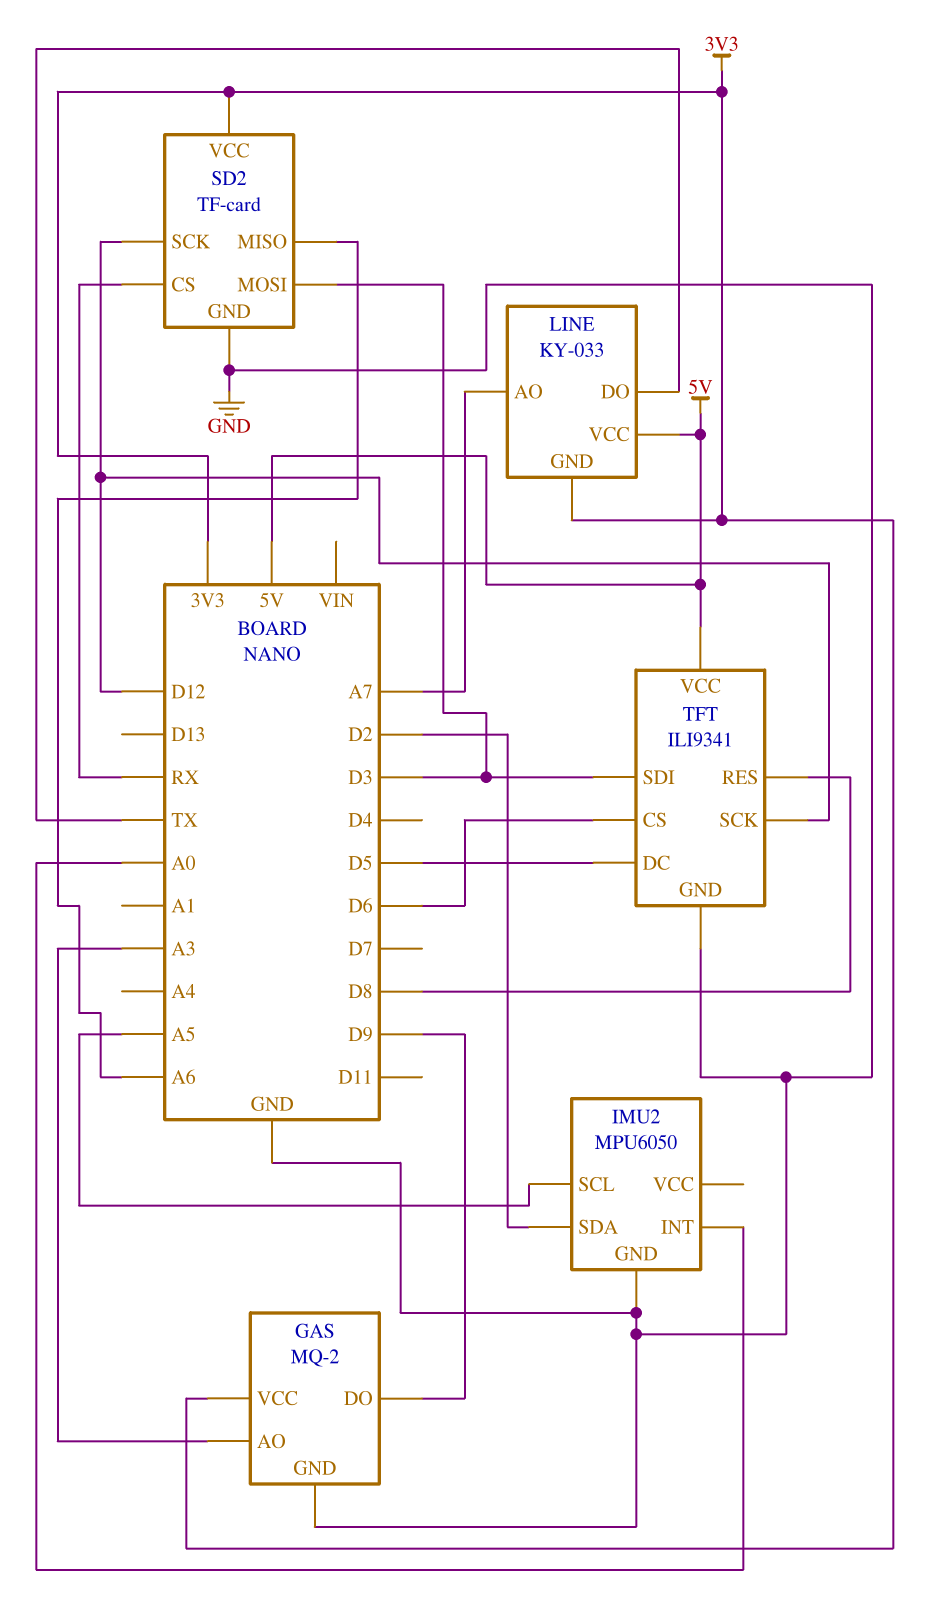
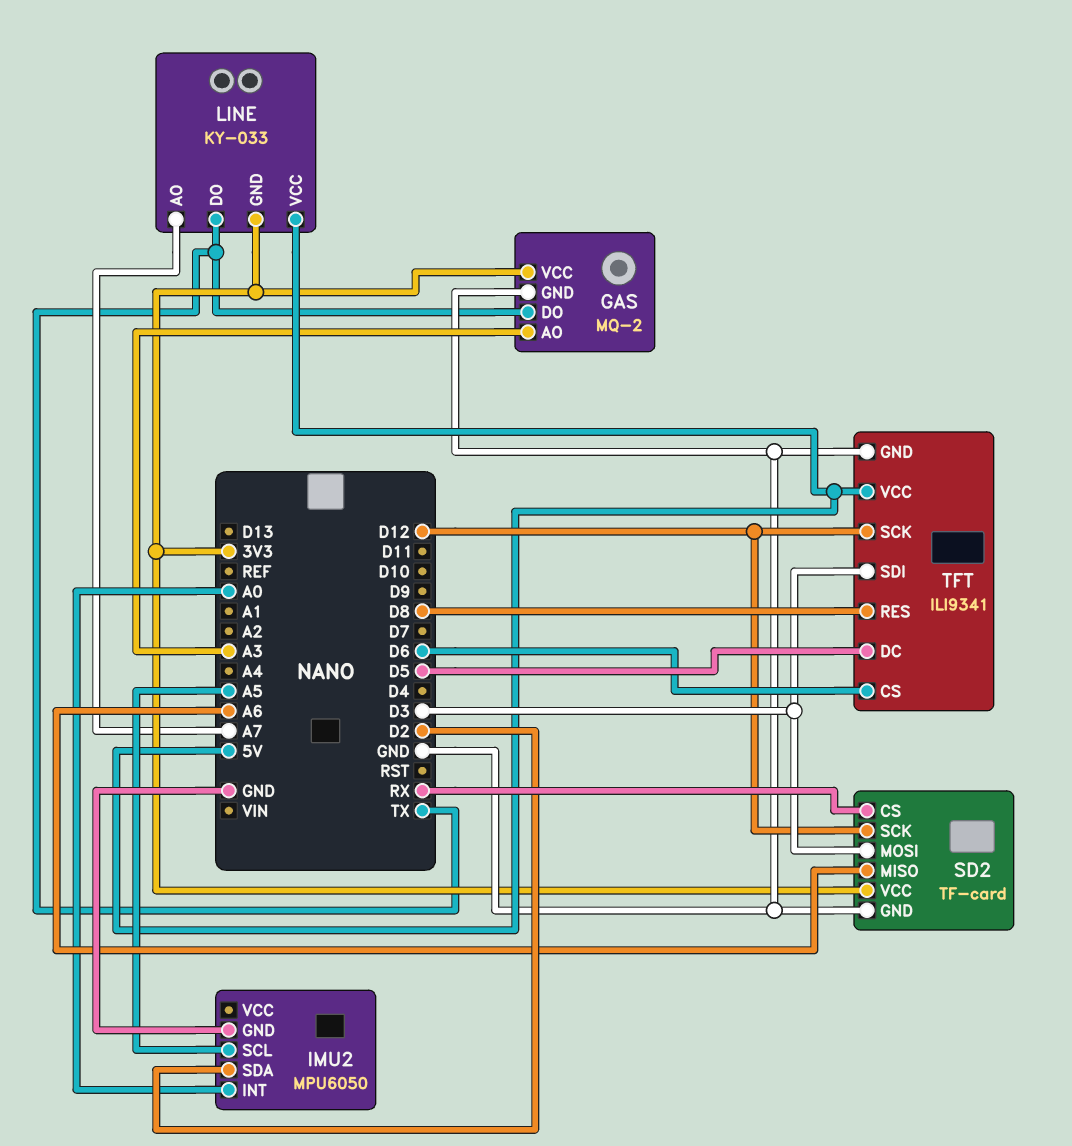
GAS pin DO: D9 -> TX

